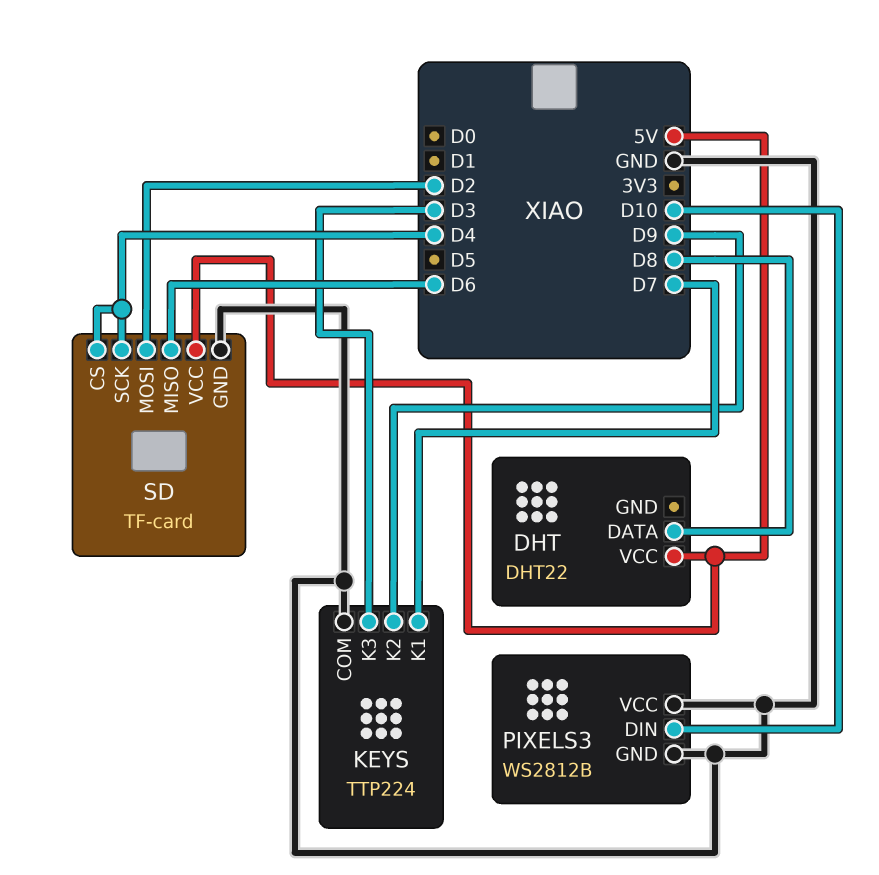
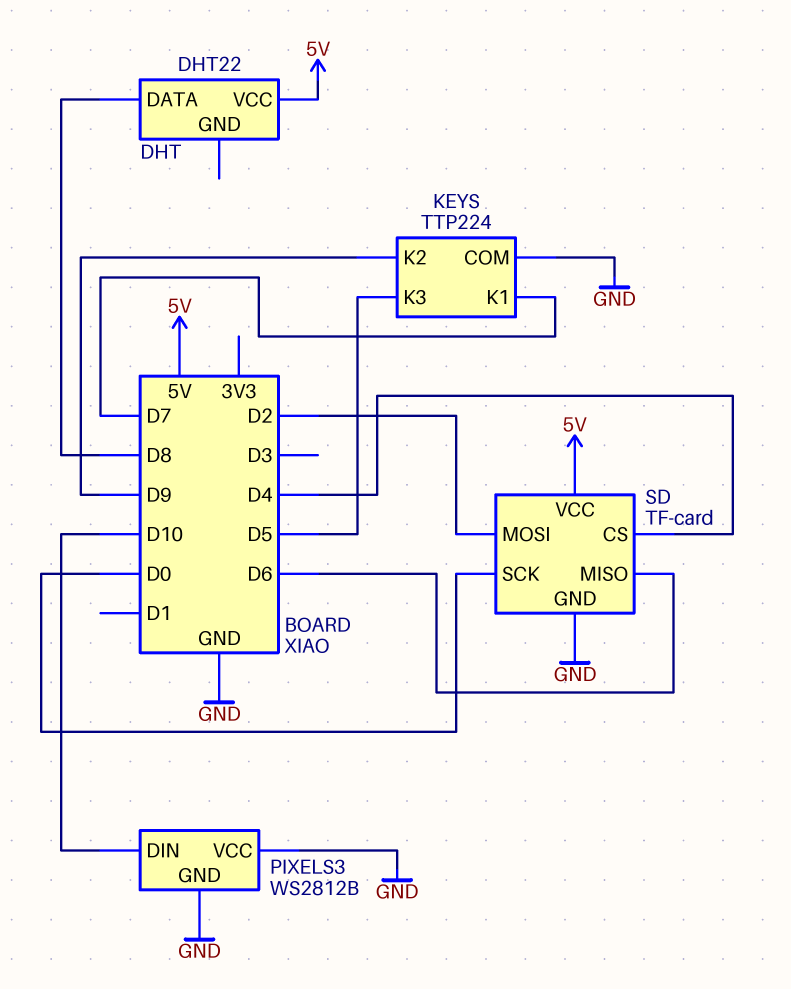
KEYS pin K3: D3 -> D5
SD pin SCK: D4 -> D0

